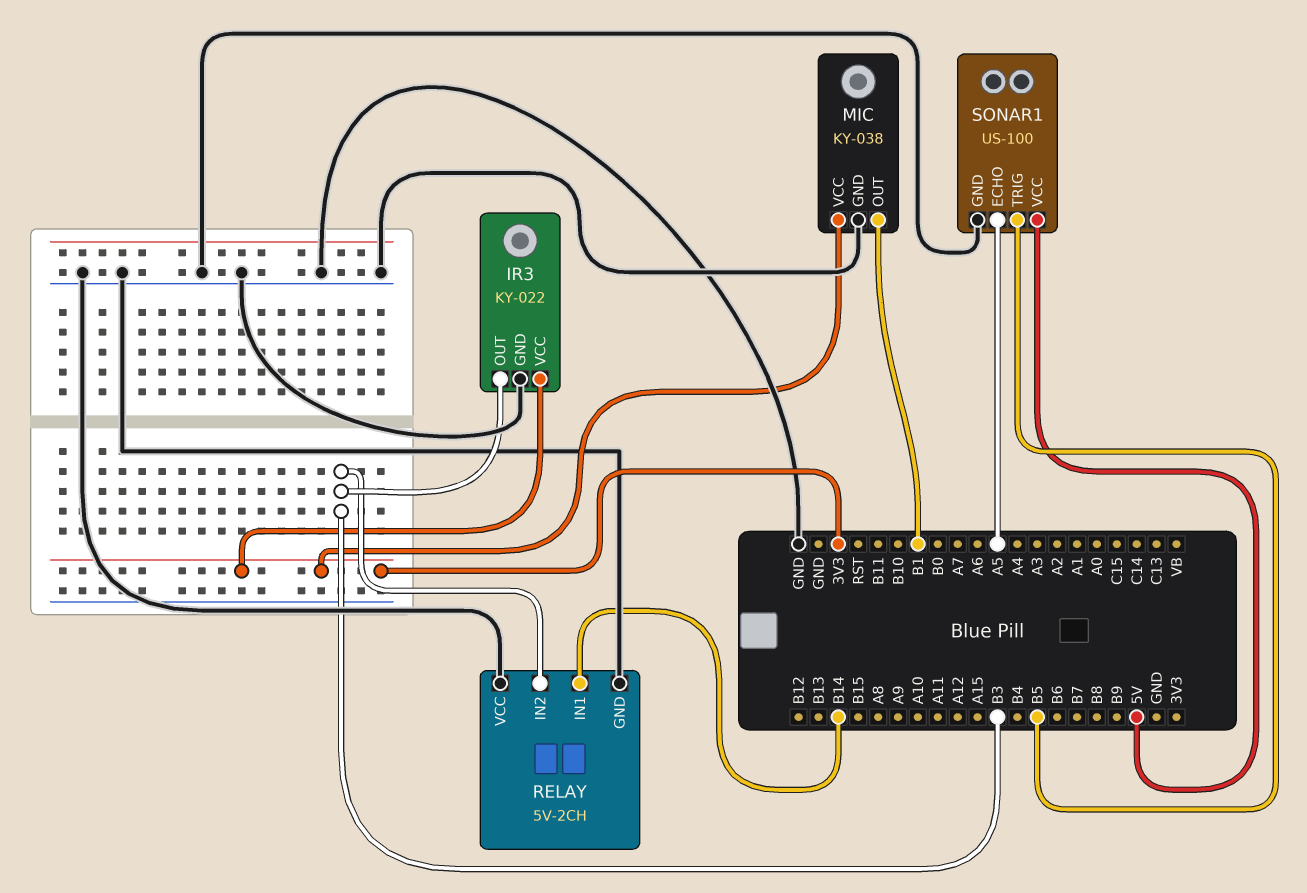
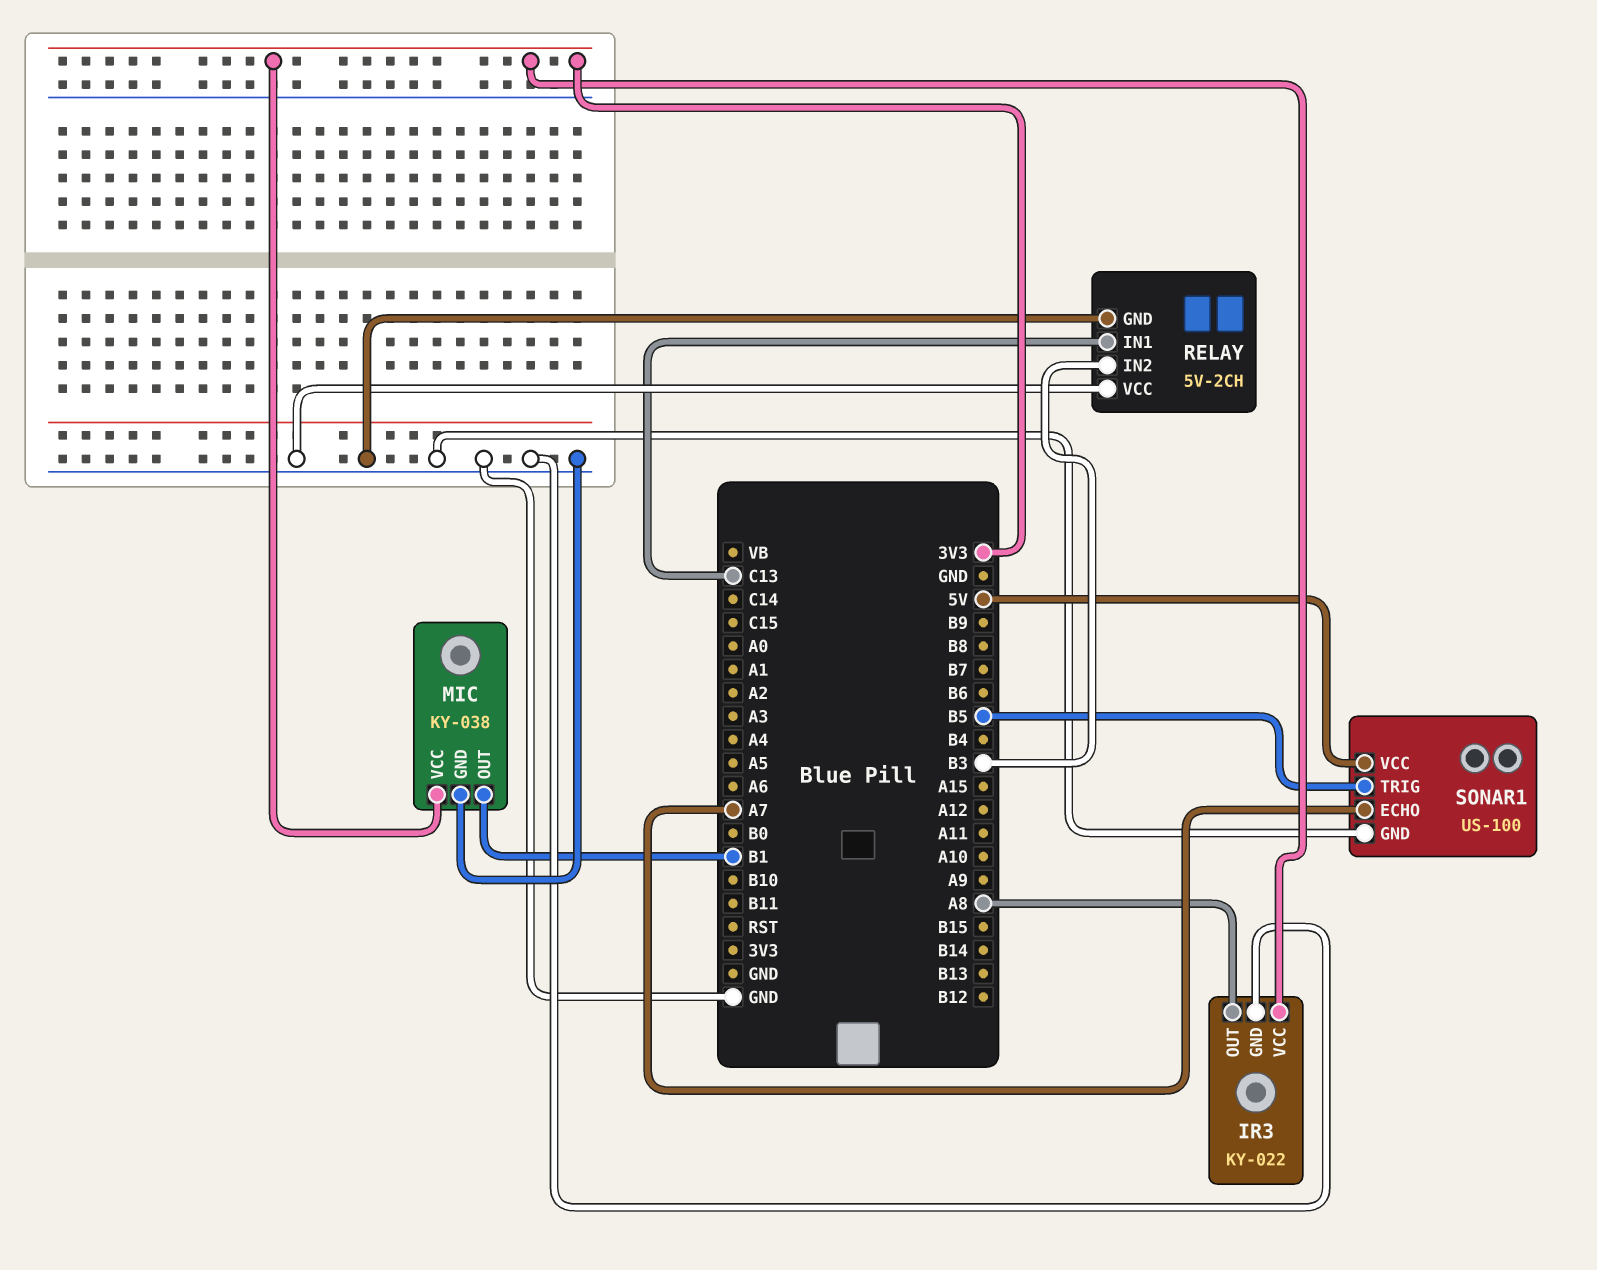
IR3 pin OUT: B3 -> A8
RELAY pin IN1: B14 -> C13
SONAR1 pin ECHO: A5 -> A7

